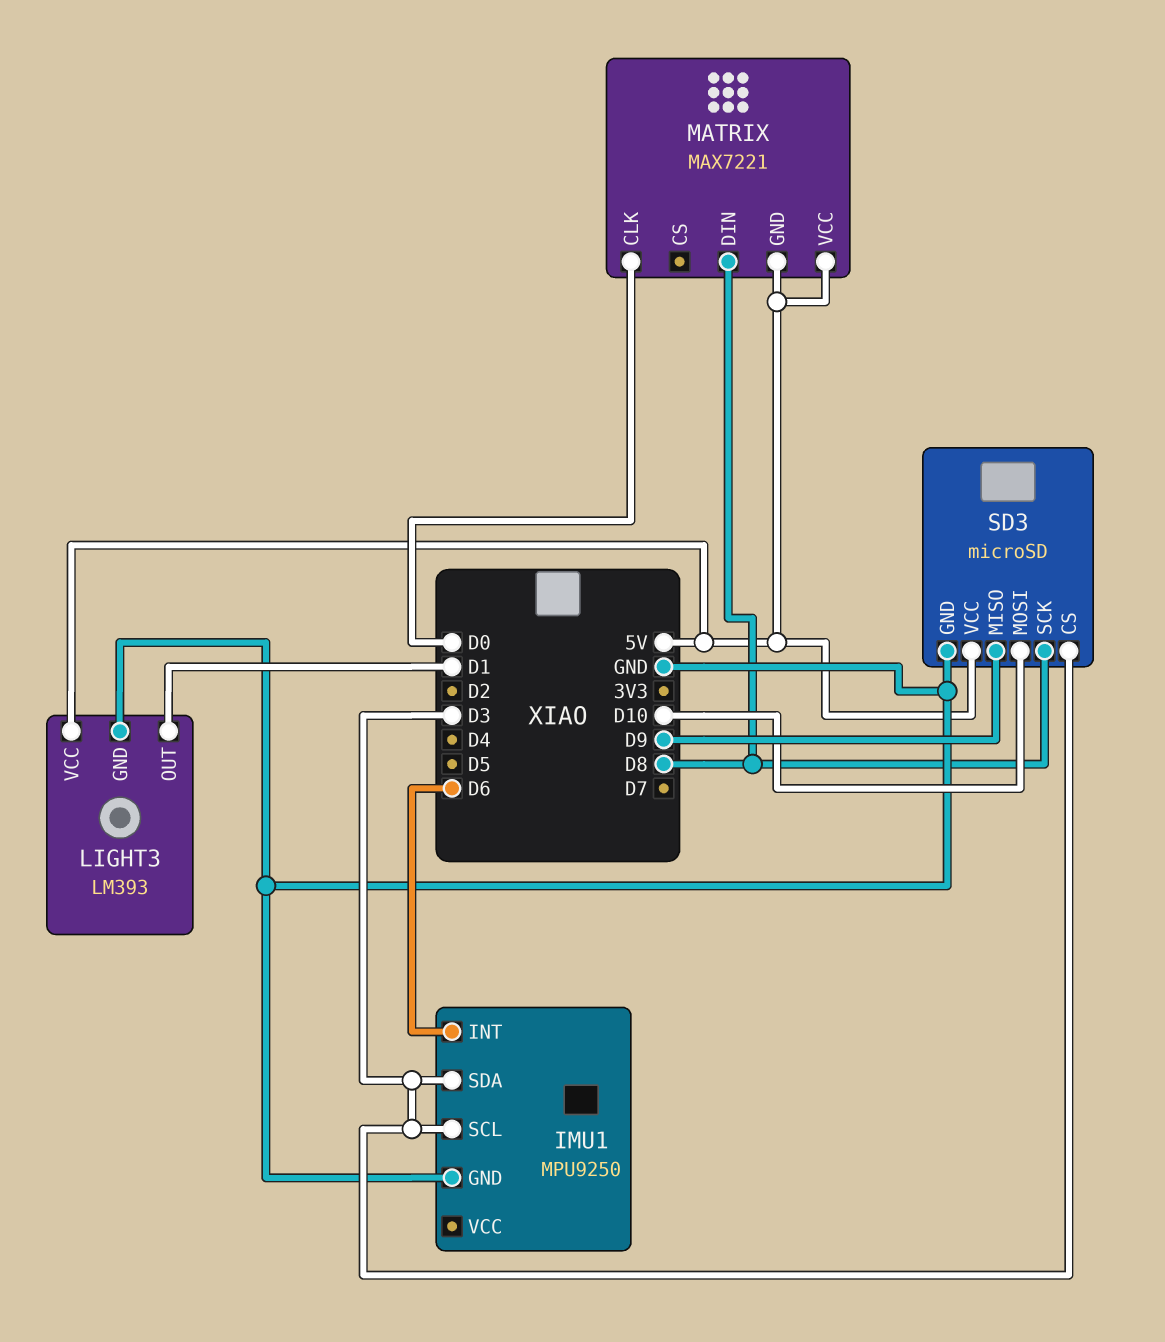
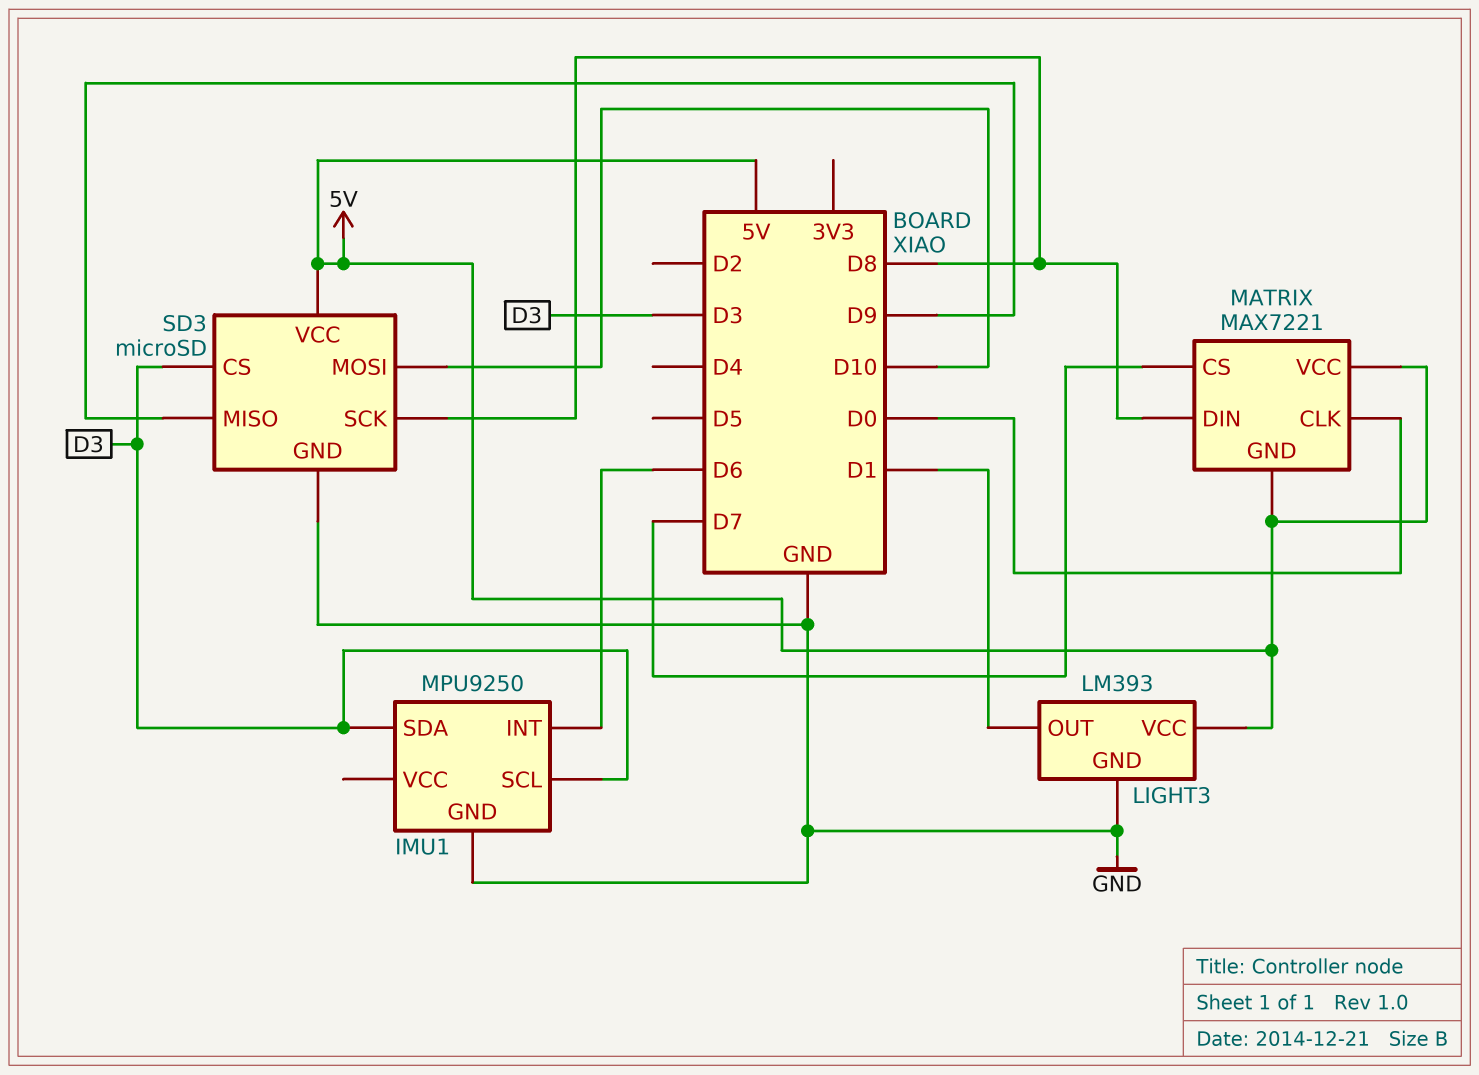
MATRIX pin CS: none -> D7

